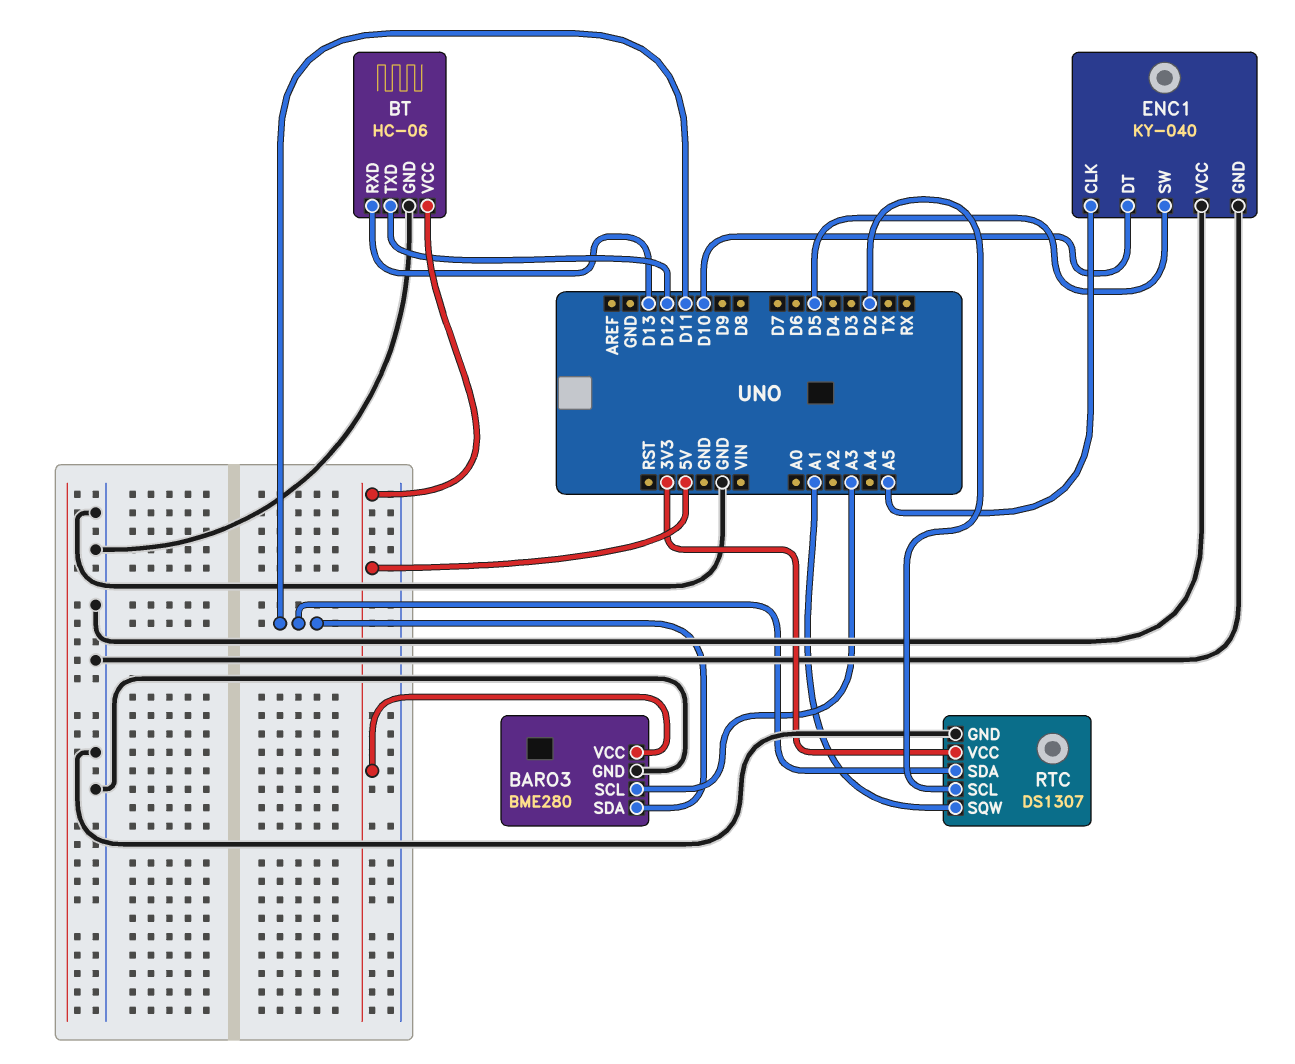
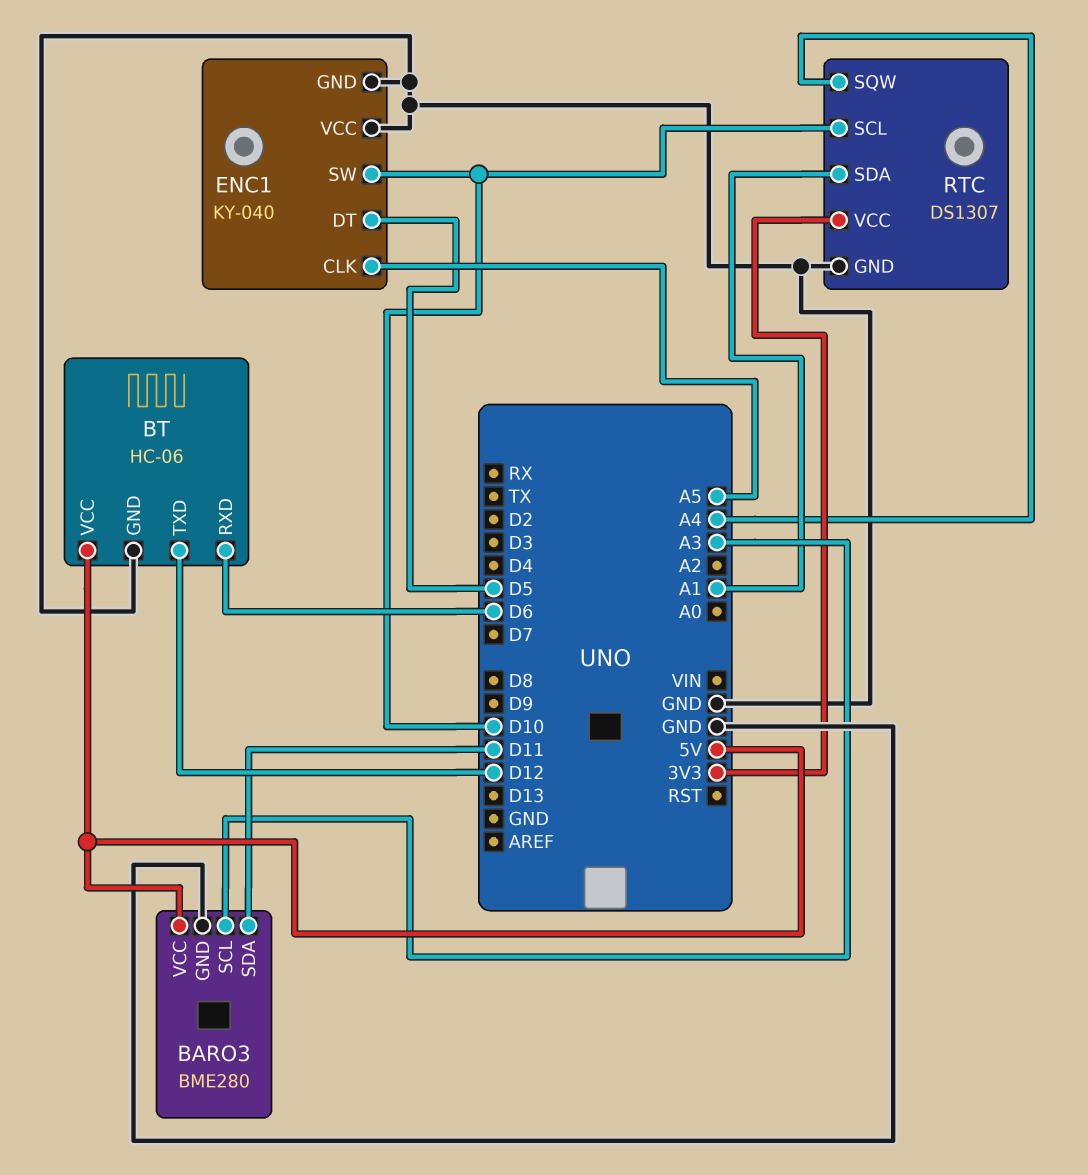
BT pin RXD: D13 -> D6
ENC1 pin DT: D10 -> D5
ENC1 pin SW: D5 -> D10
RTC pin SCL: D2 -> D10
RTC pin SDA: D11 -> A1
RTC pin SQW: A1 -> A4

